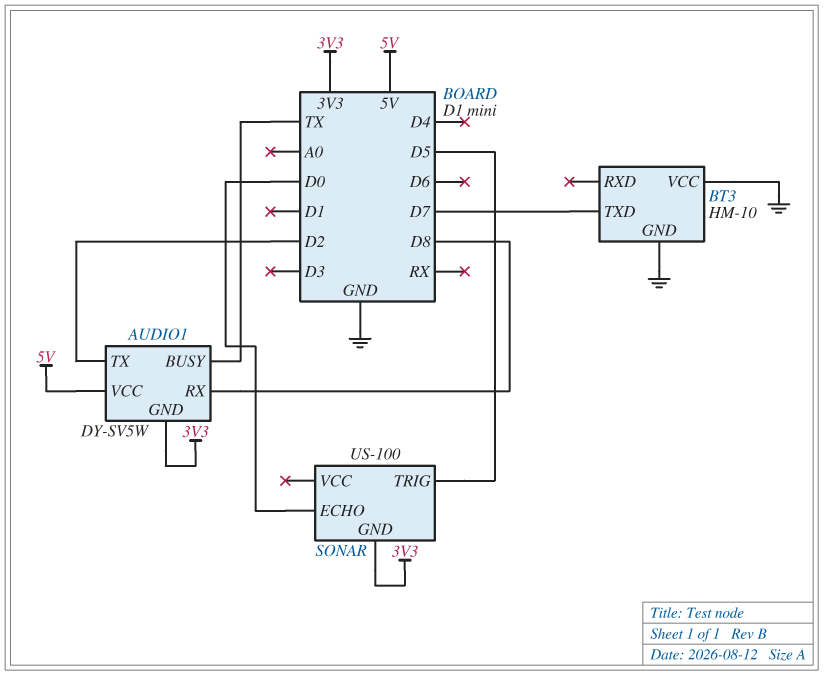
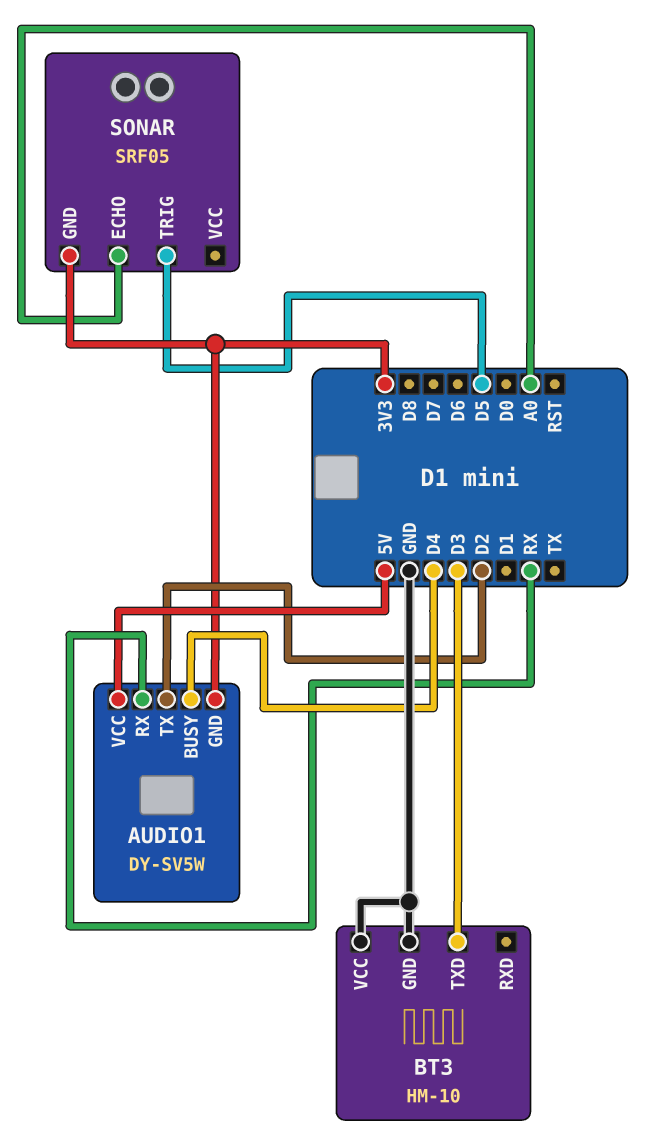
AUDIO1 pin BUSY: TX -> D4
AUDIO1 pin RX: D8 -> RX
BT3 pin TXD: D7 -> D3
SONAR: US-100 -> SRF05
SONAR pin ECHO: D0 -> A0

